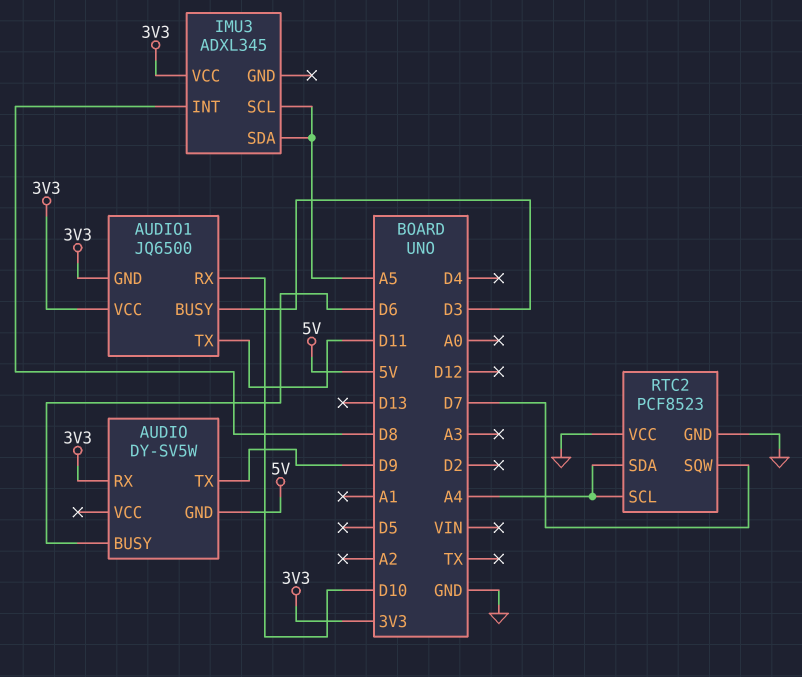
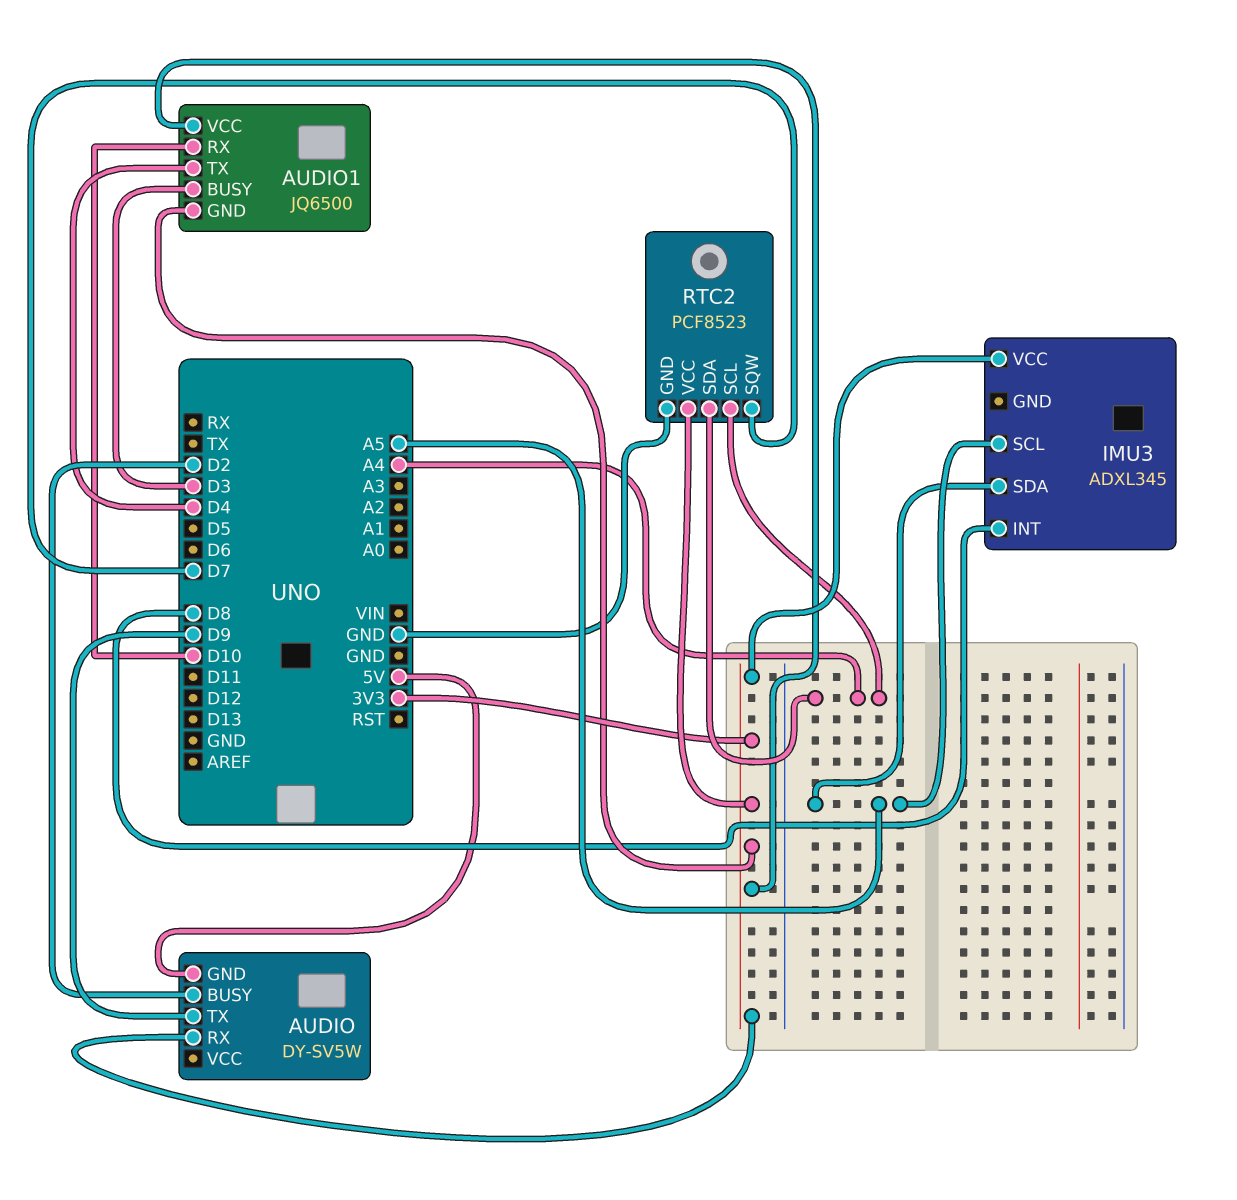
AUDIO pin BUSY: D6 -> D2
AUDIO1 pin TX: D11 -> D4
RTC2 pin VCC: GND -> 3V3

